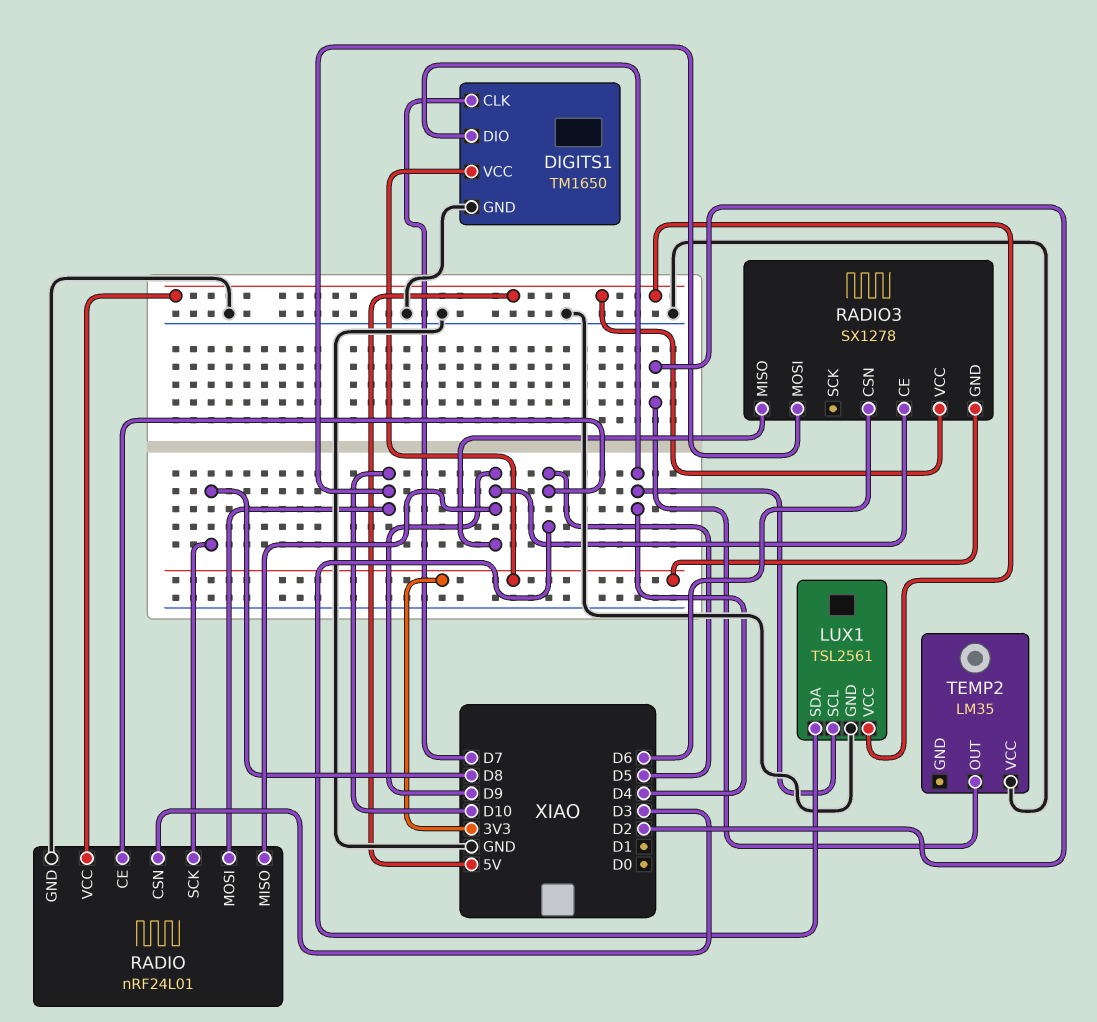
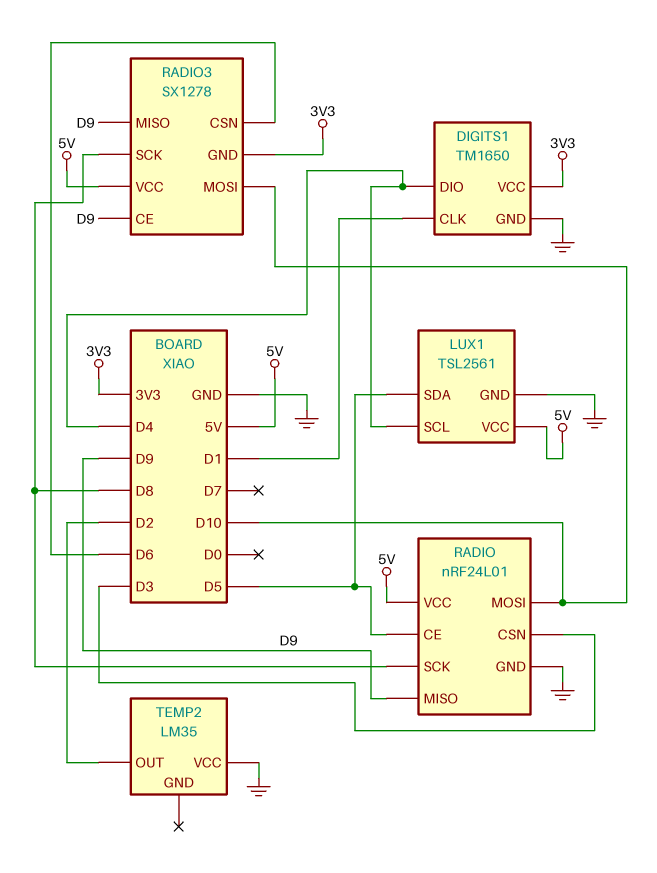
DIGITS1 pin CLK: D7 -> D1
RADIO3 pin SCK: none -> D8

